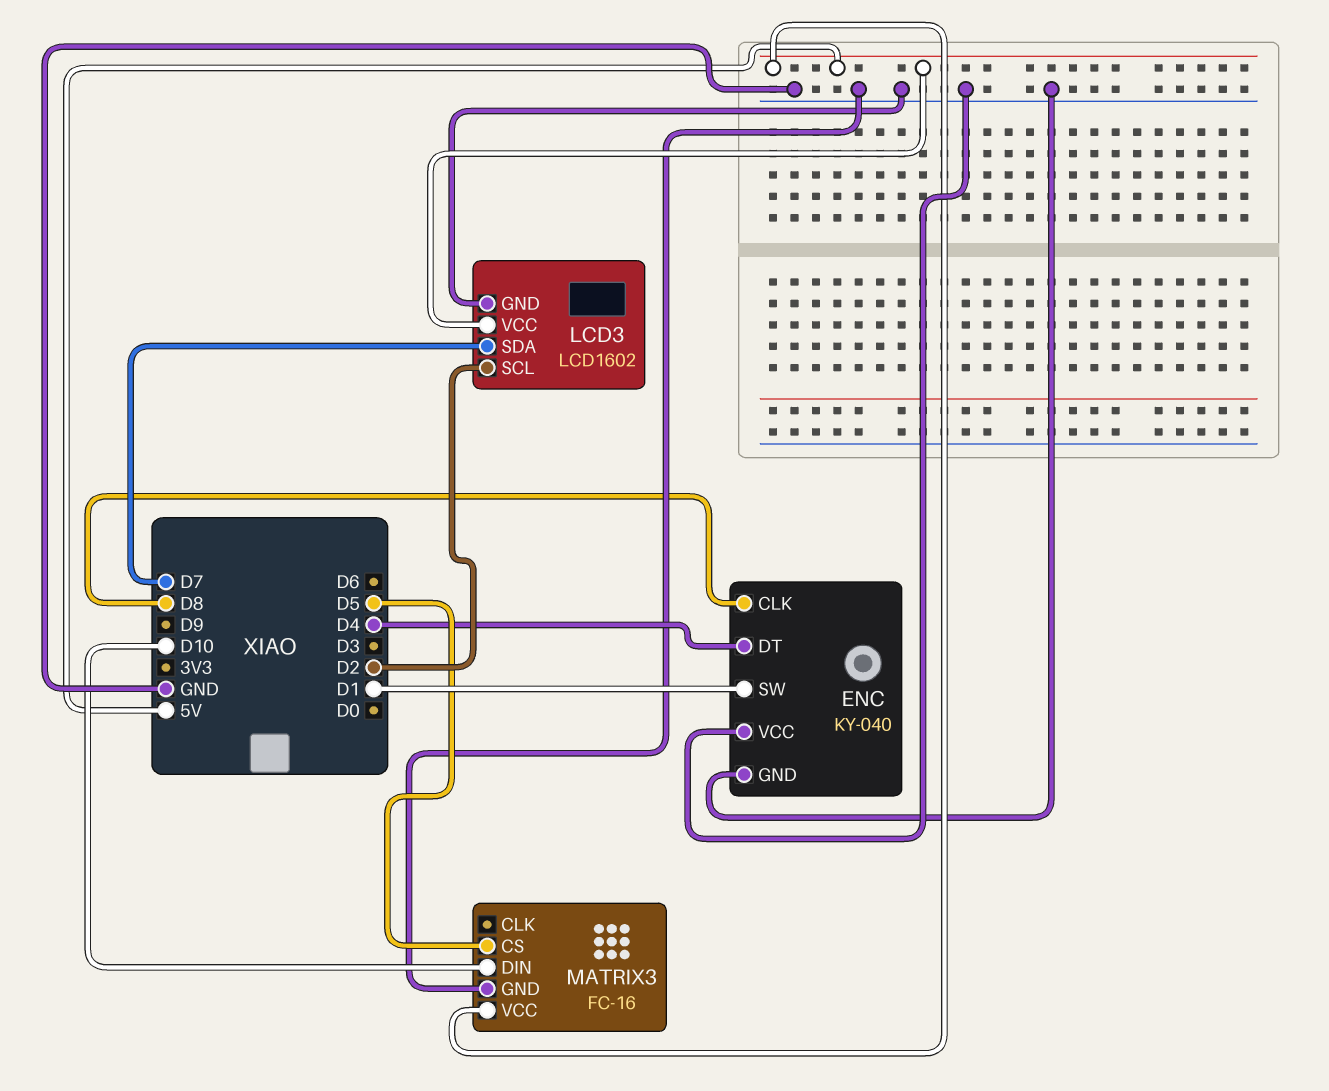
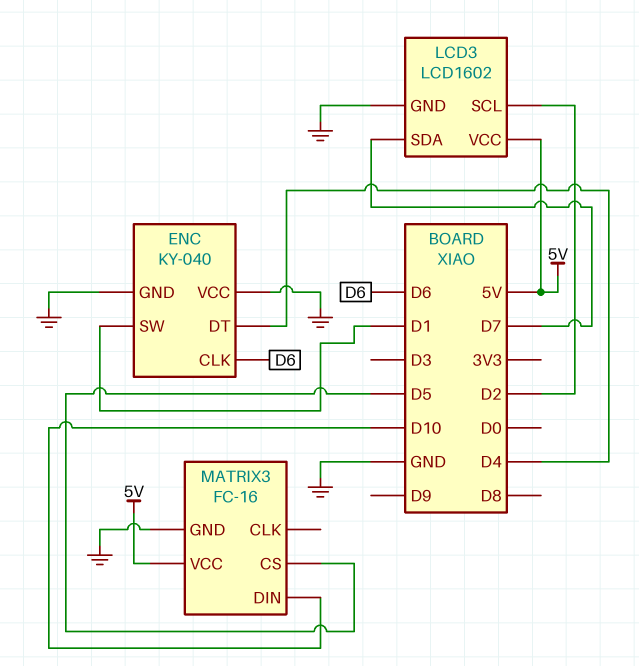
ENC pin CLK: D8 -> D6

